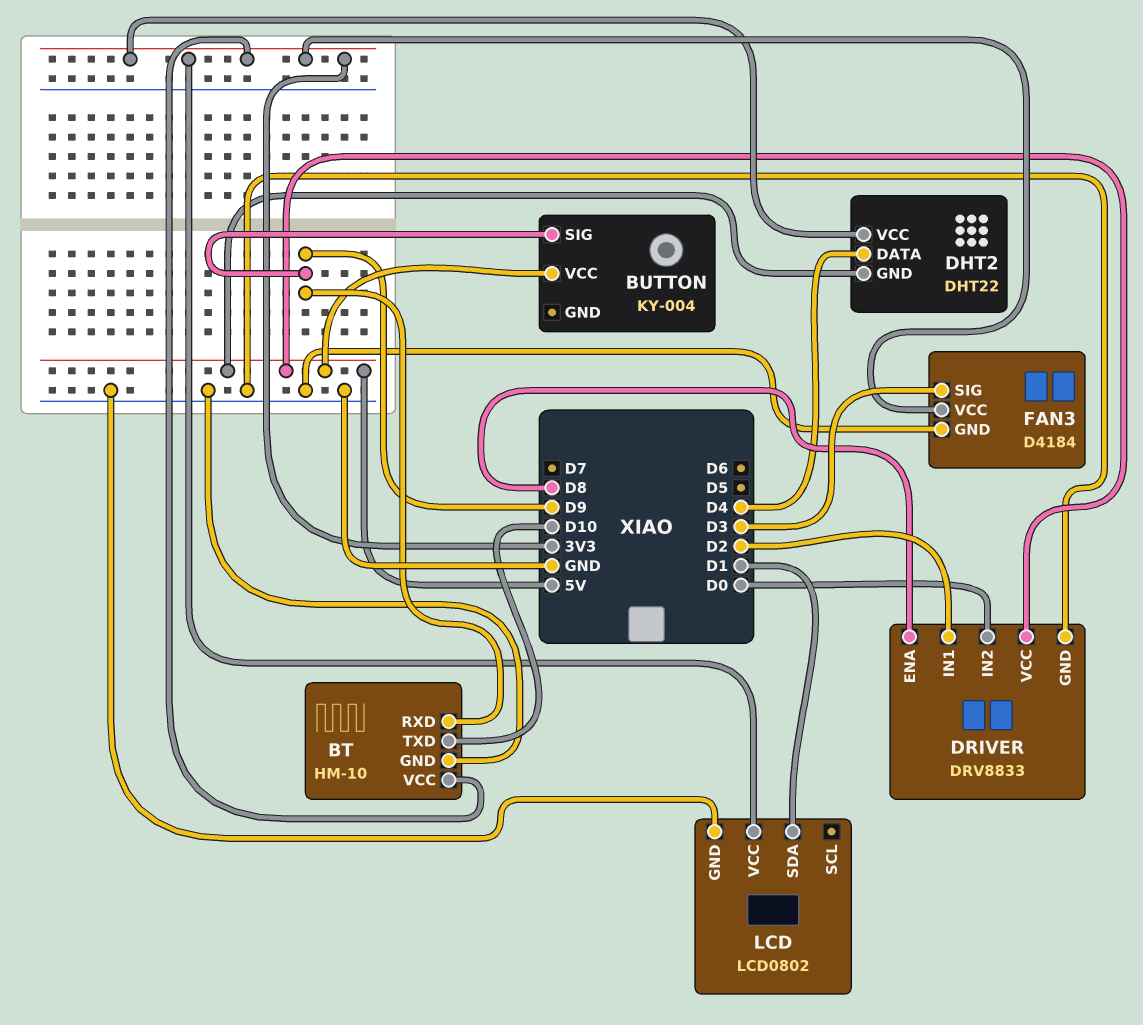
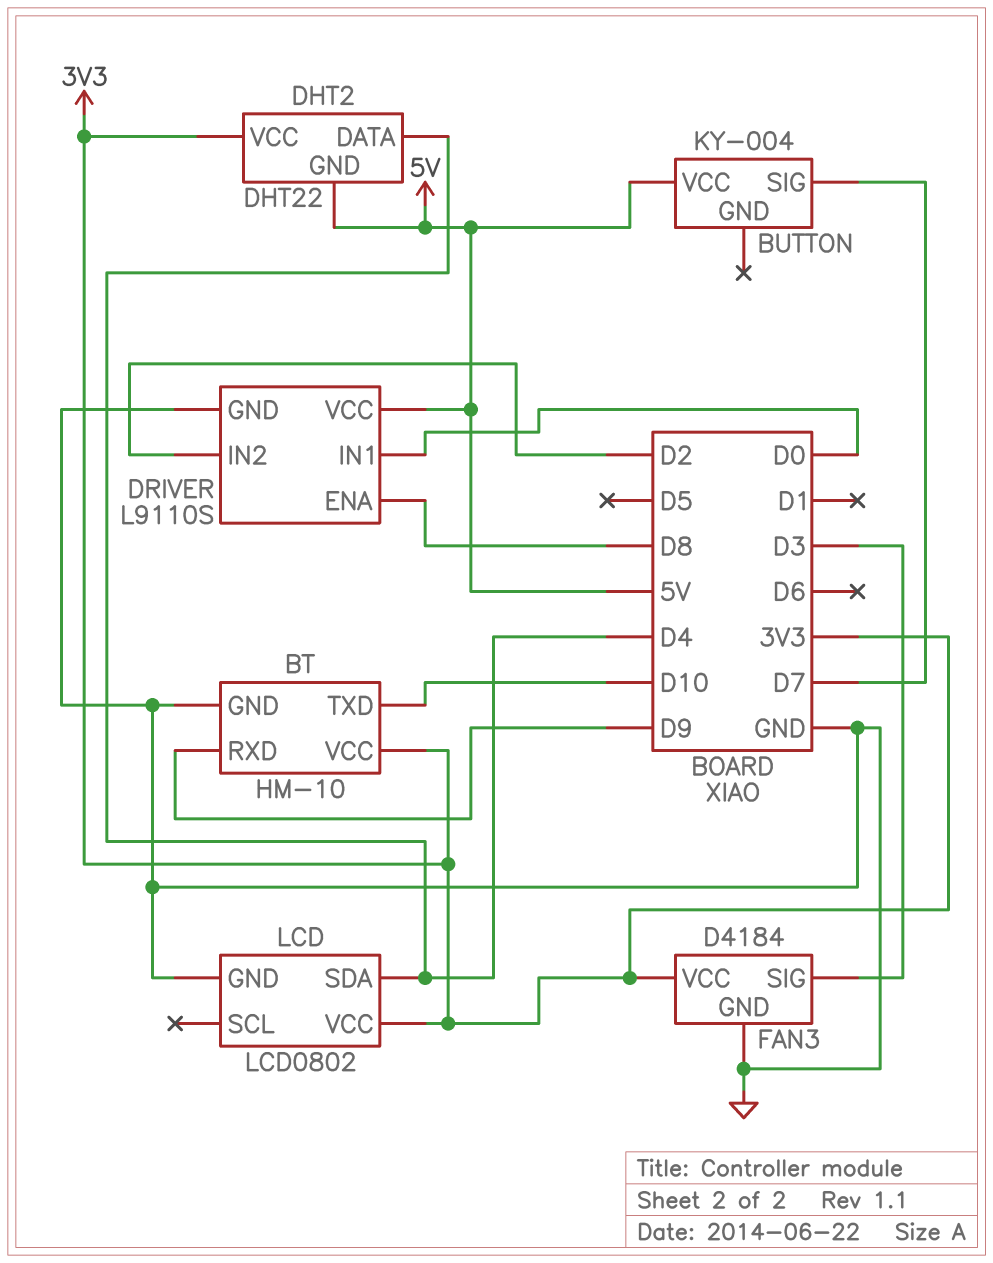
BUTTON pin SIG: D9 -> D7
DRIVER: DRV8833 -> L9110S
DRIVER pin IN1: D2 -> D0
DRIVER pin IN2: D0 -> D2
LCD pin SDA: D1 -> D4

